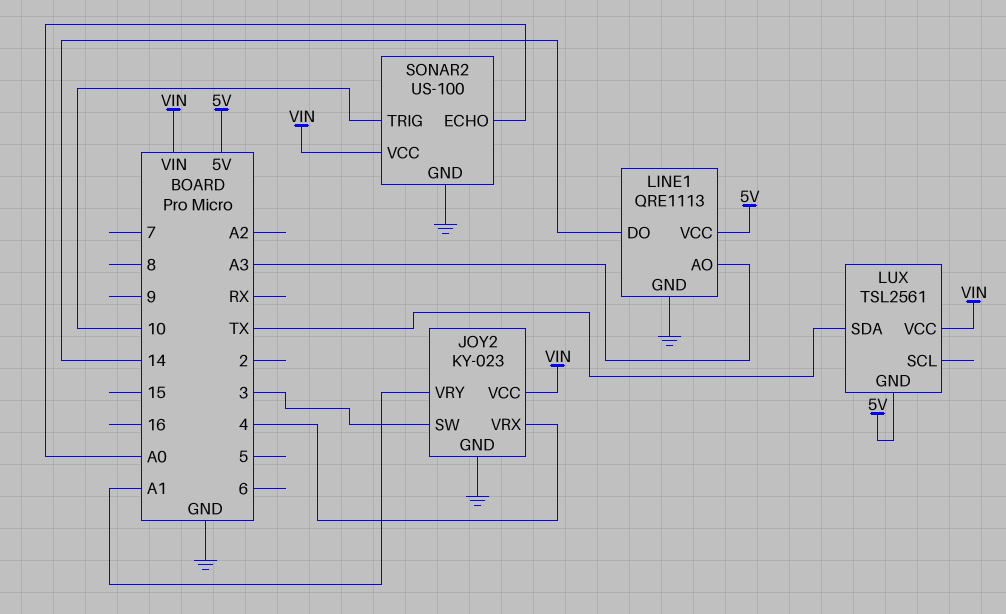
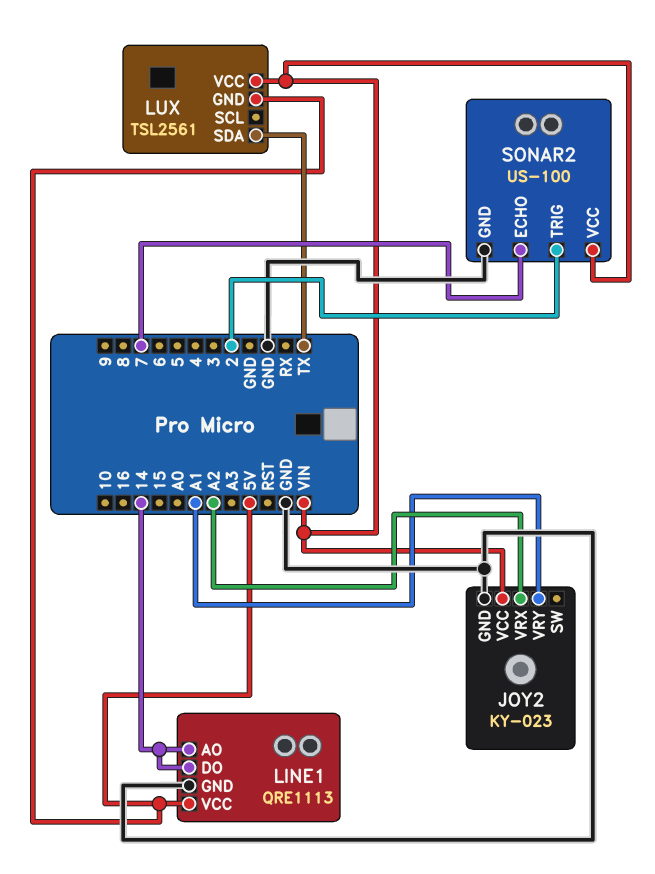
JOY2 pin SW: 3 -> none
JOY2 pin VRX: 4 -> A2
LINE1 pin AO: A3 -> 14
SONAR2 pin ECHO: A0 -> 7
SONAR2 pin TRIG: 10 -> 2

